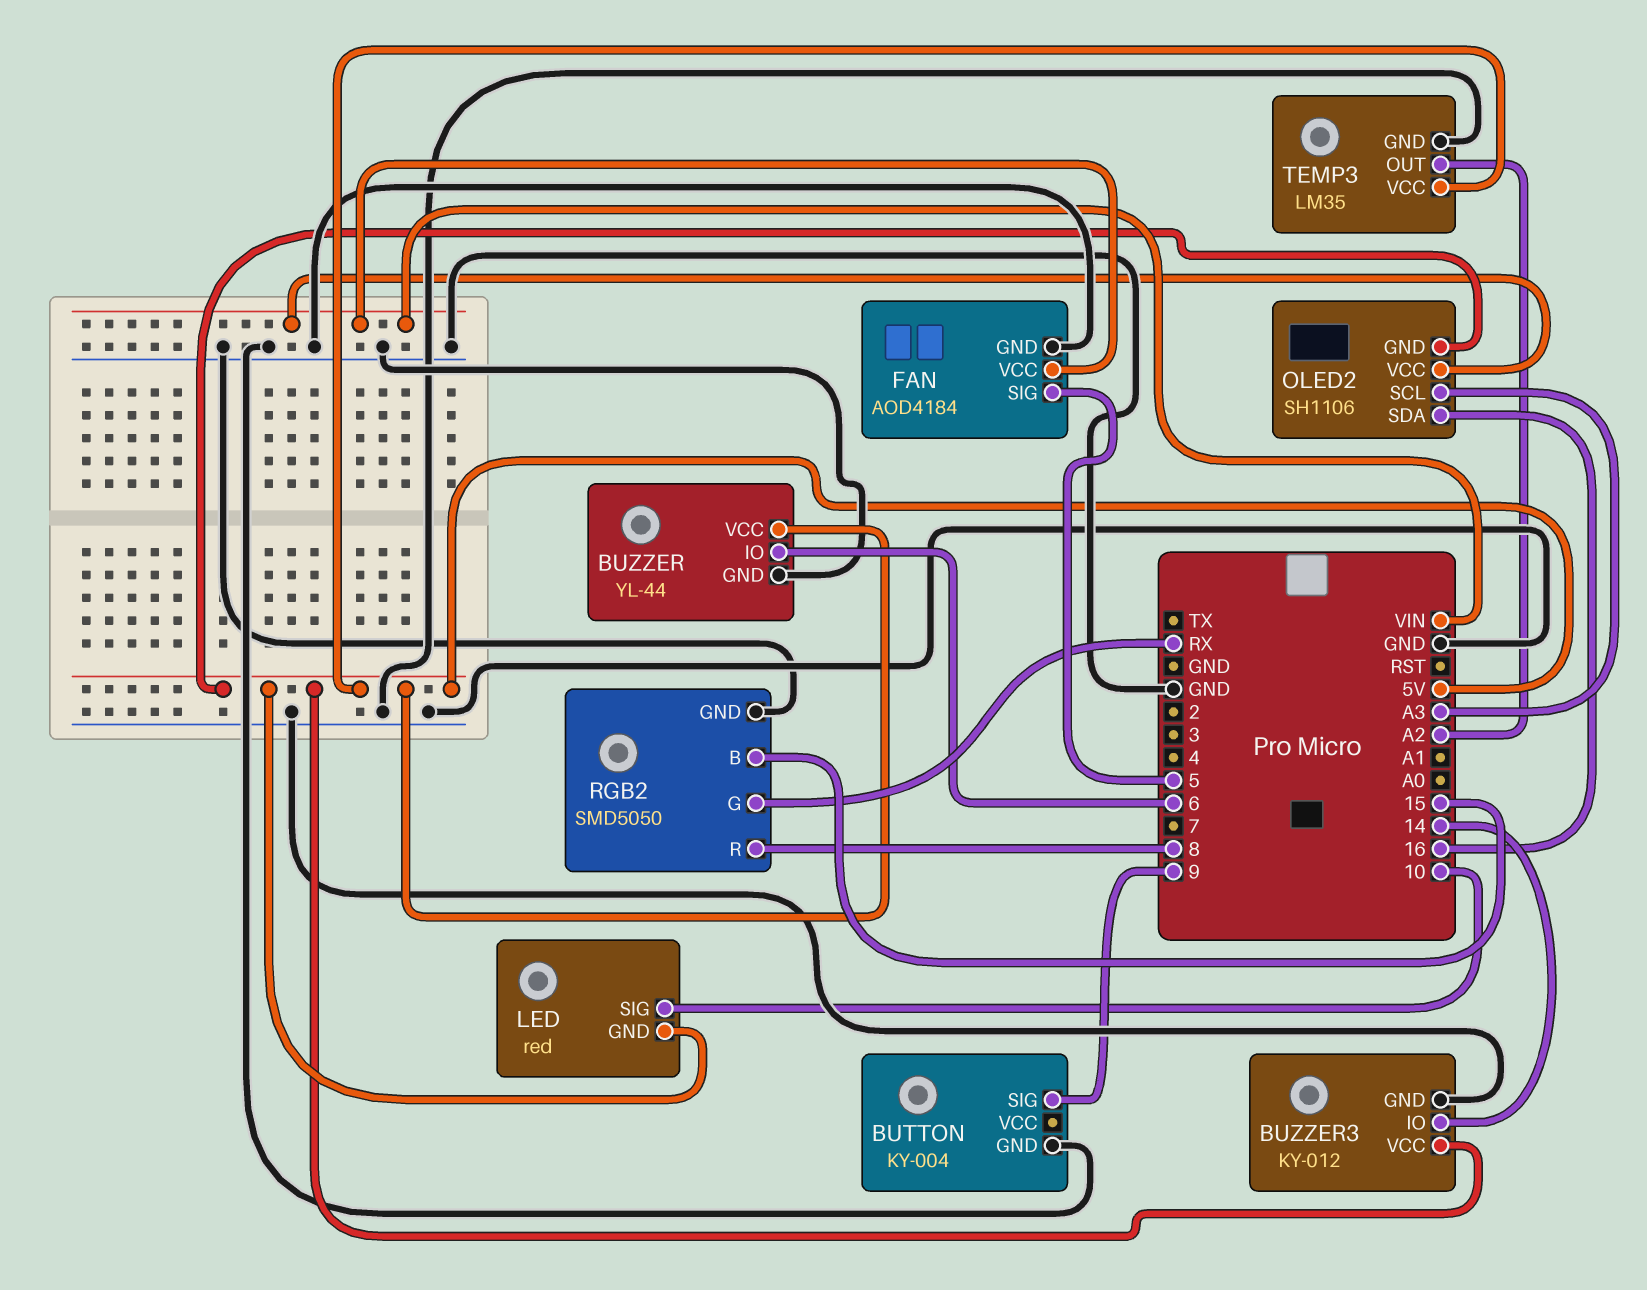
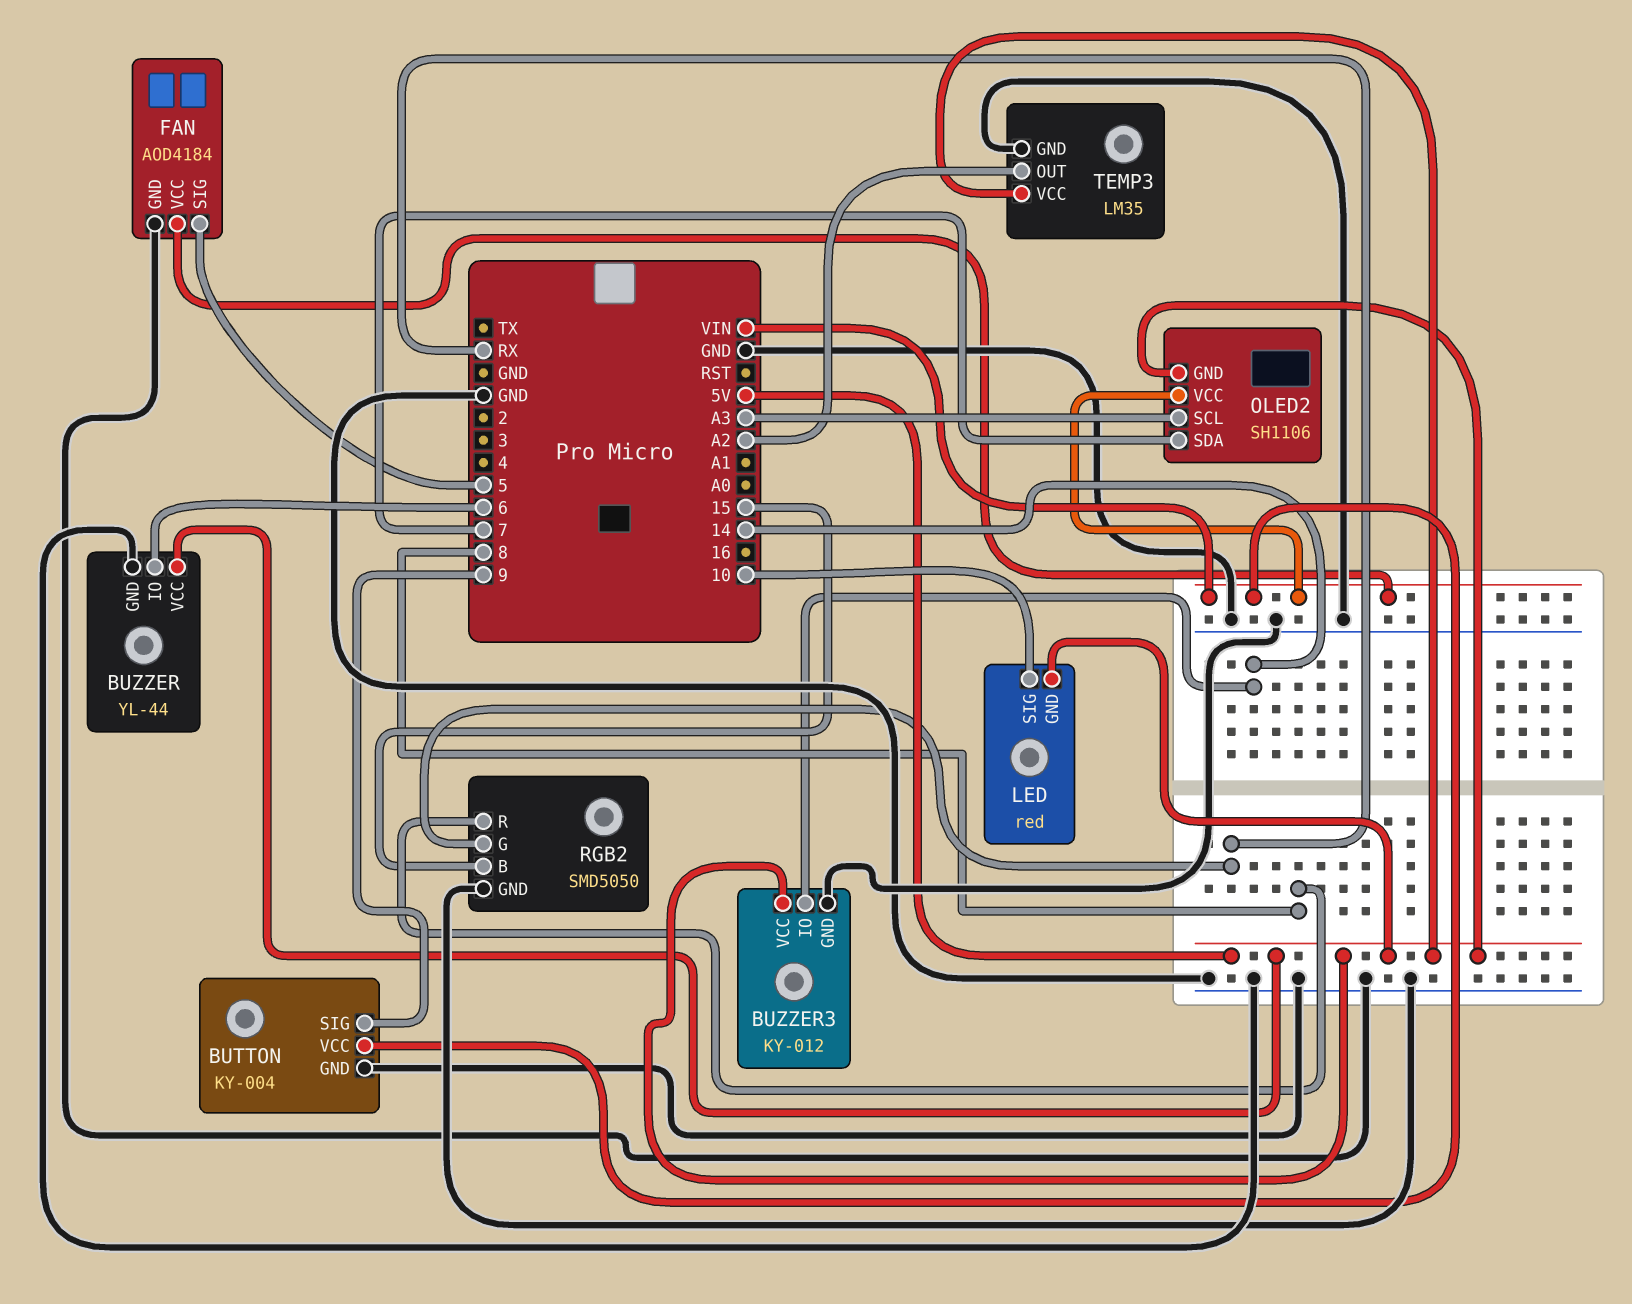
BUTTON pin VCC: none -> VIN
OLED2 pin SDA: 16 -> 7

